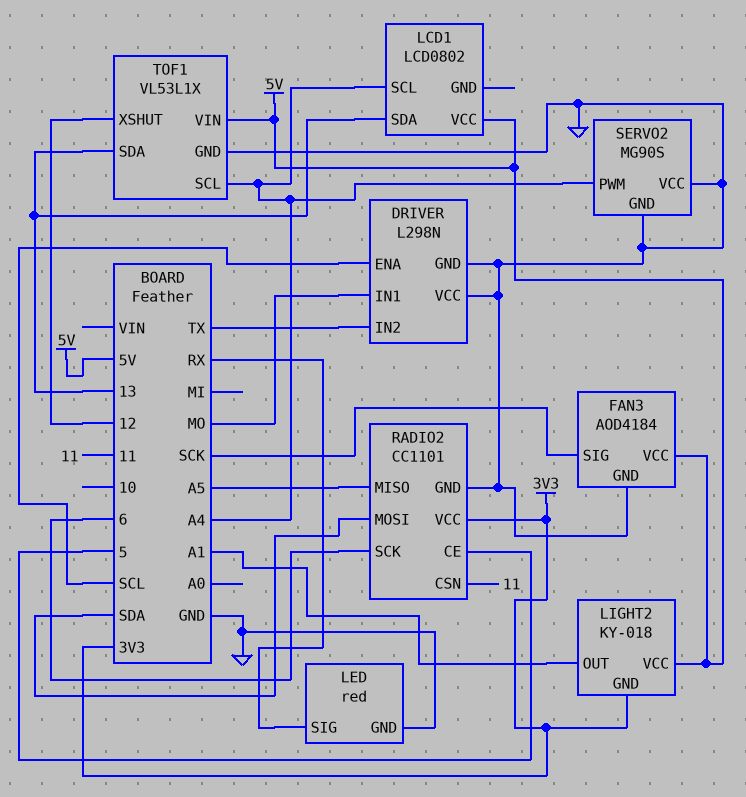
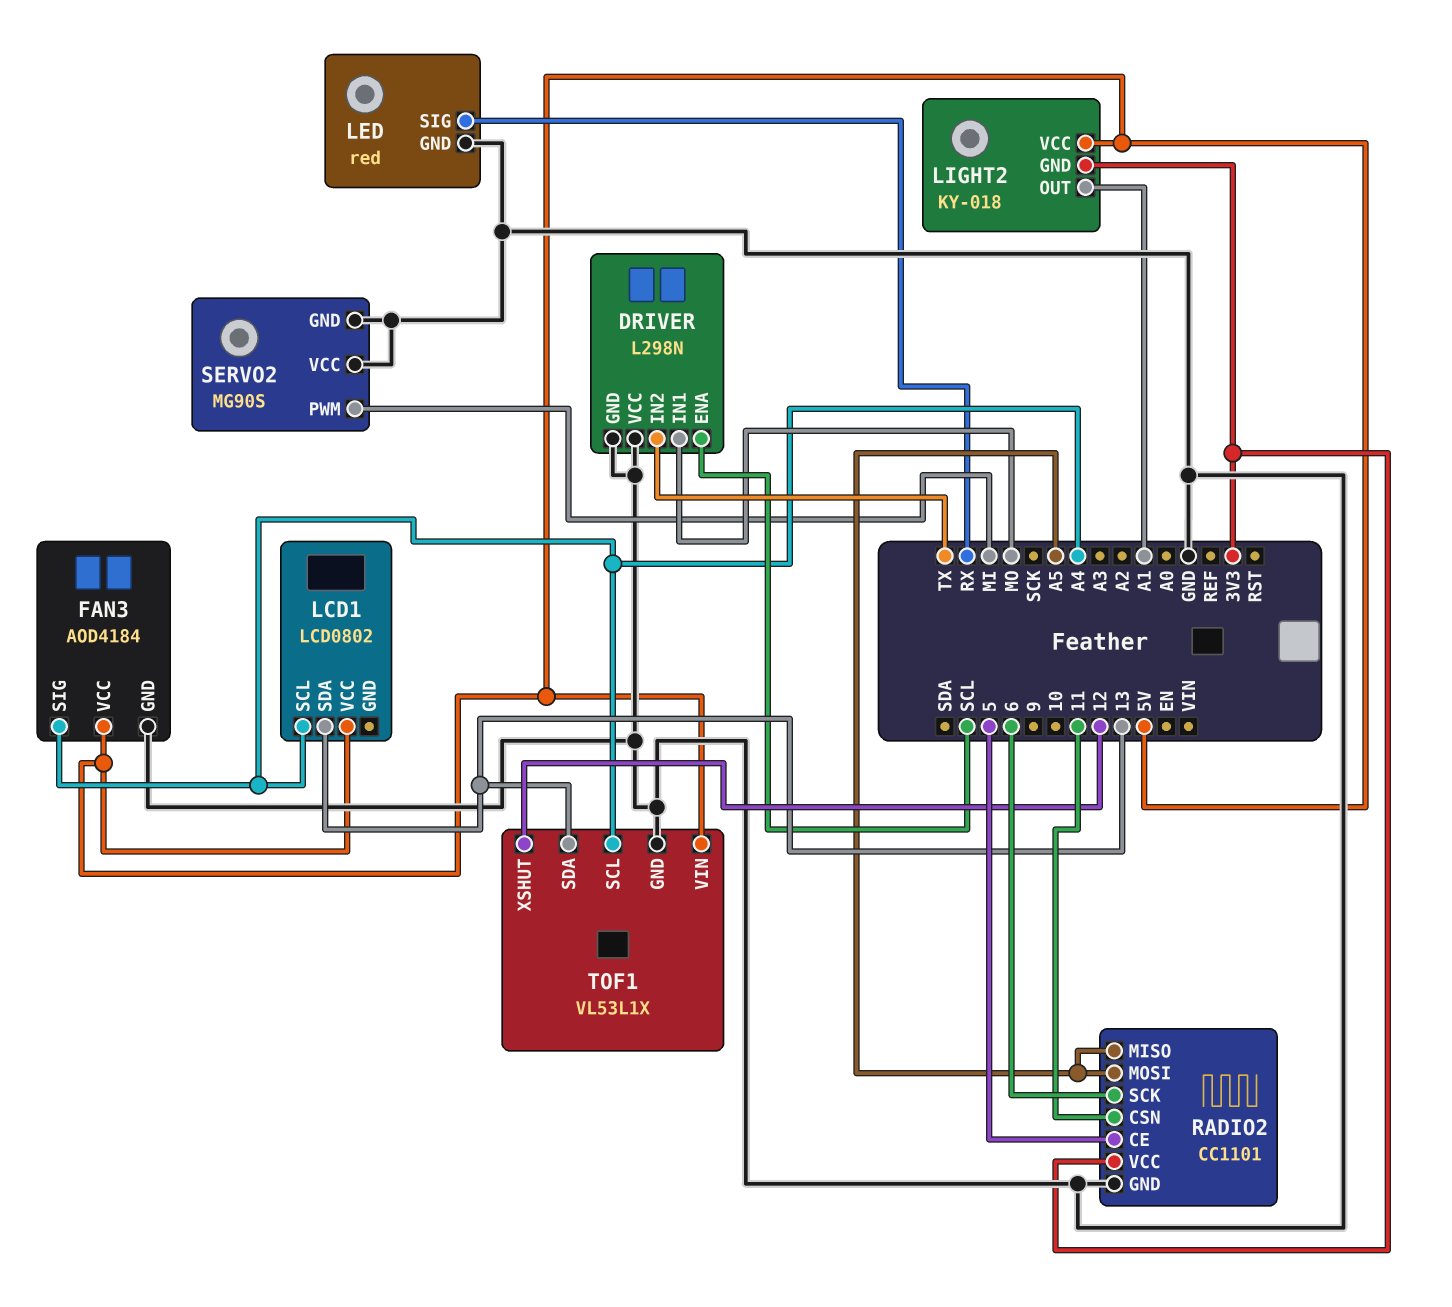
FAN3 pin SIG: SCK -> A4
RADIO2 pin MOSI: SDA -> A5
SERVO2 pin PWM: A4 -> MI

